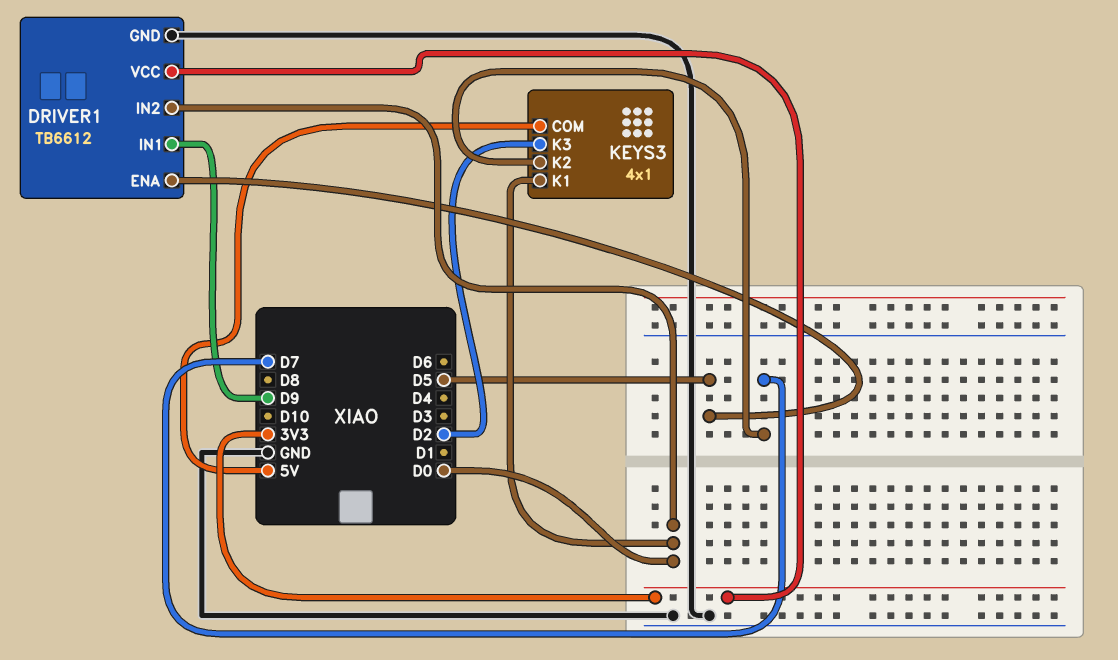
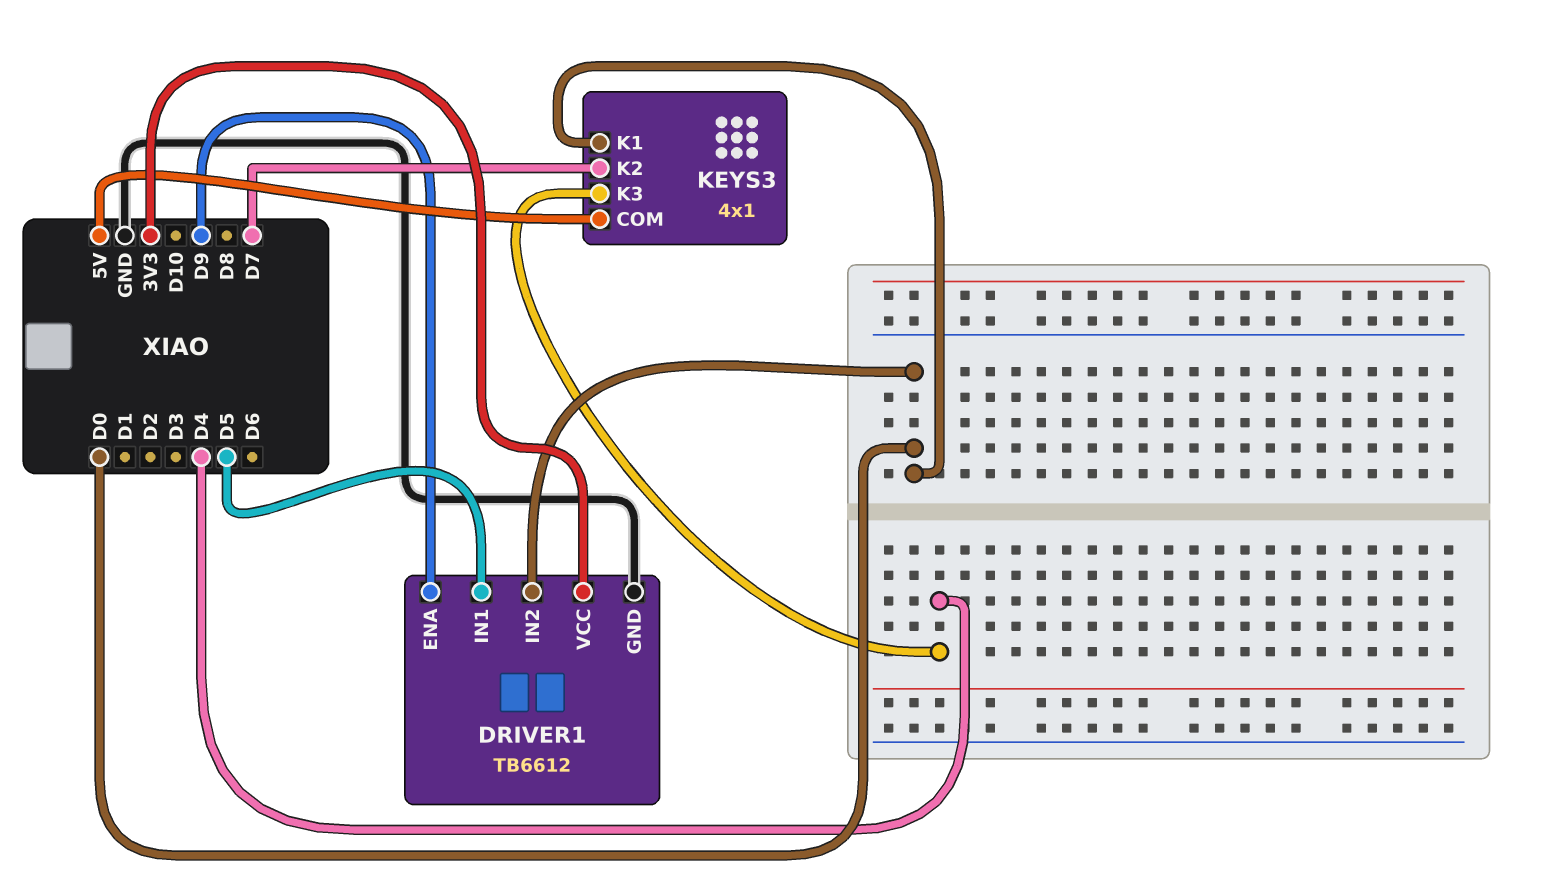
DRIVER1 pin ENA: D5 -> D9
DRIVER1 pin IN1: D9 -> D5
KEYS3 pin K3: D2 -> D4

